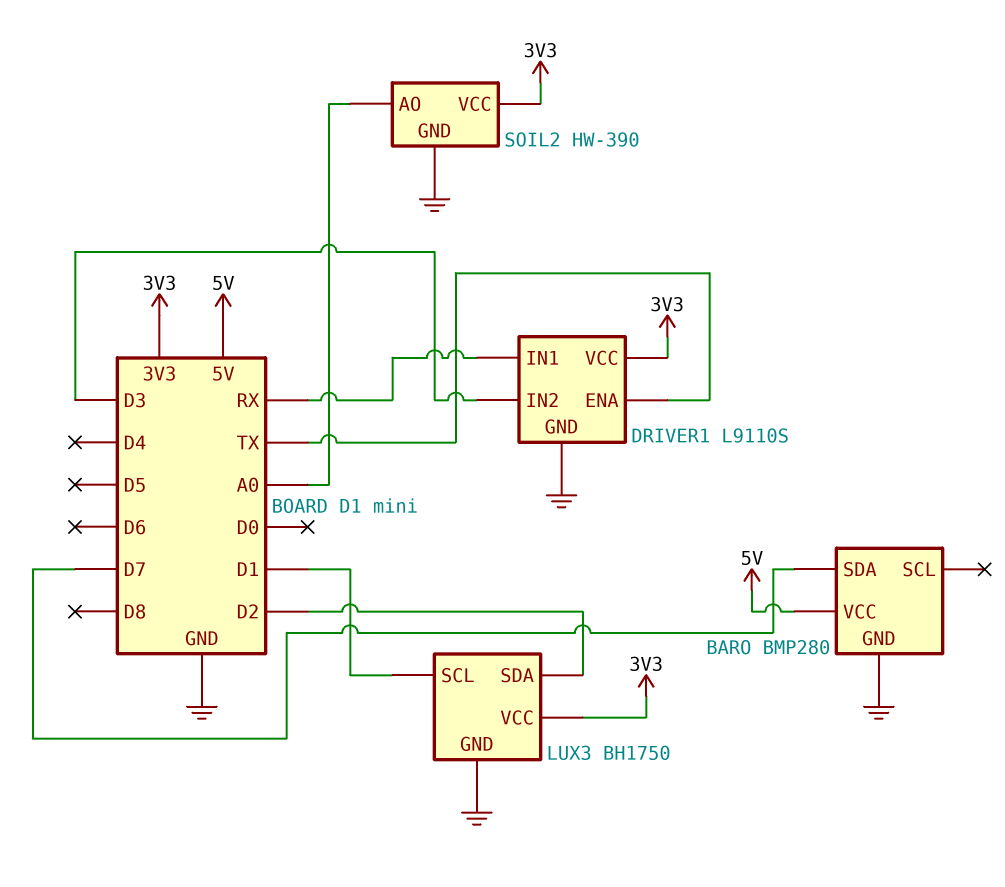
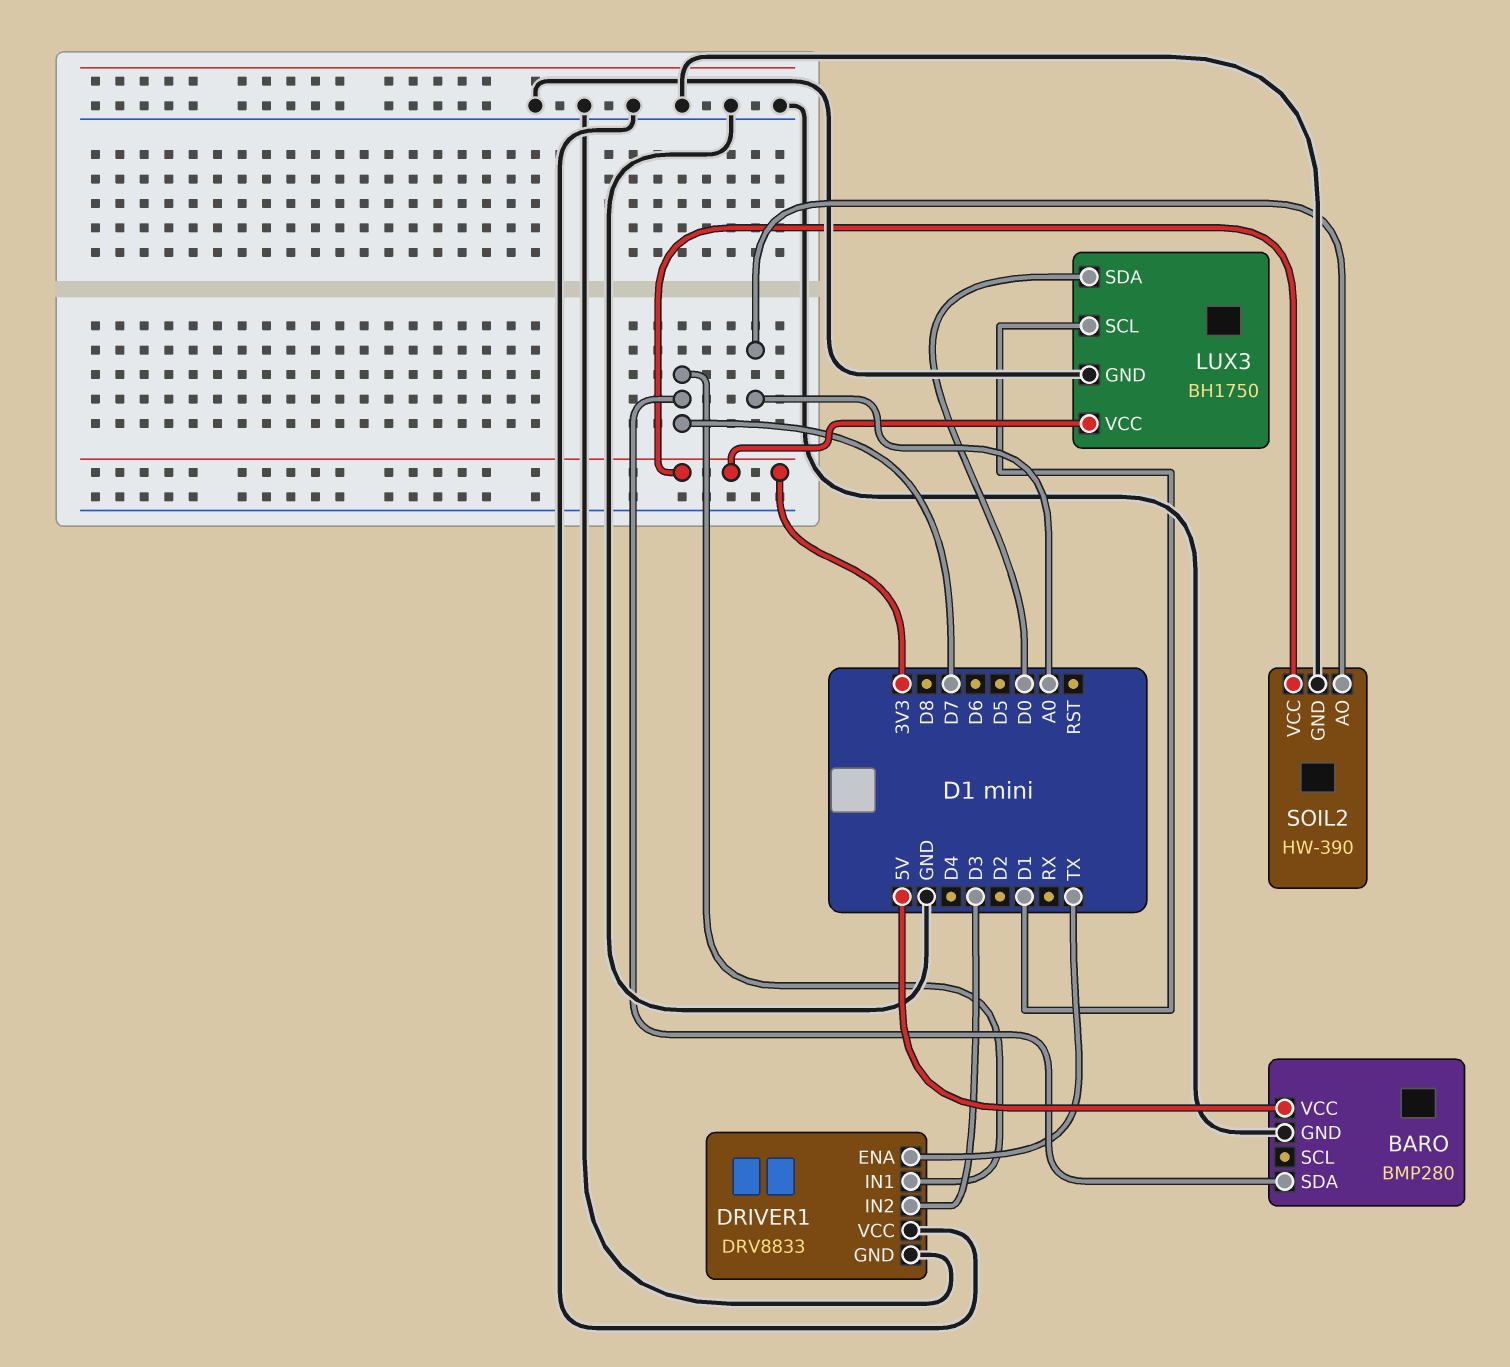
DRIVER1: L9110S -> DRV8833
DRIVER1 pin IN1: RX -> D7
DRIVER1 pin VCC: 3V3 -> GND
LUX3 pin SDA: D2 -> D0

